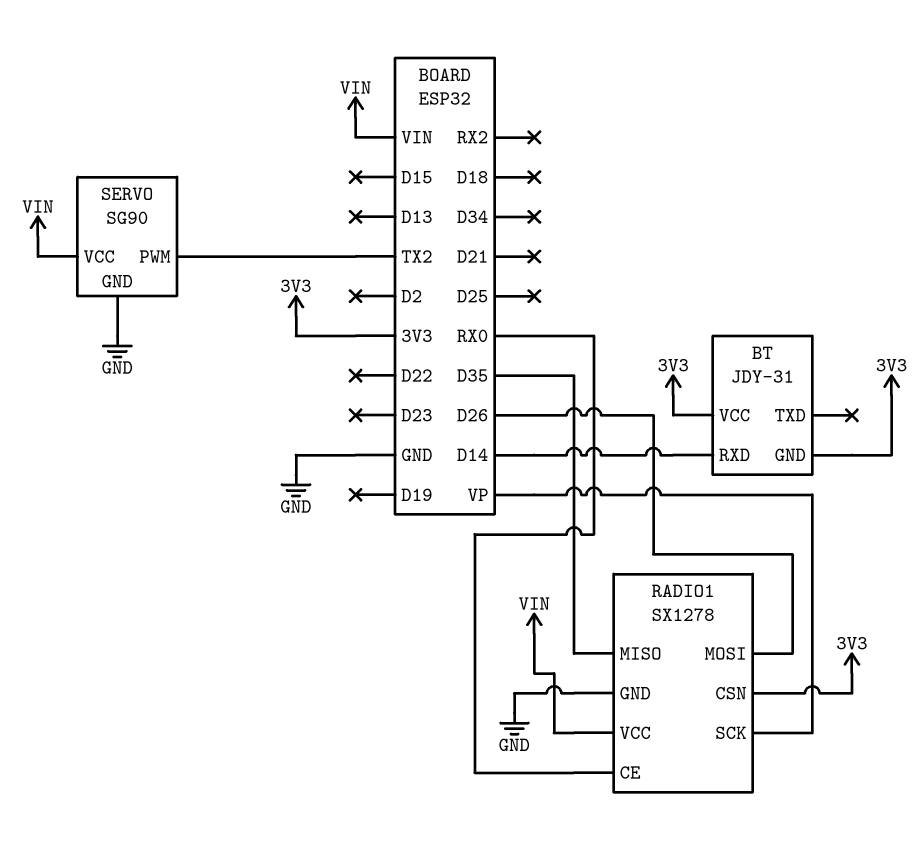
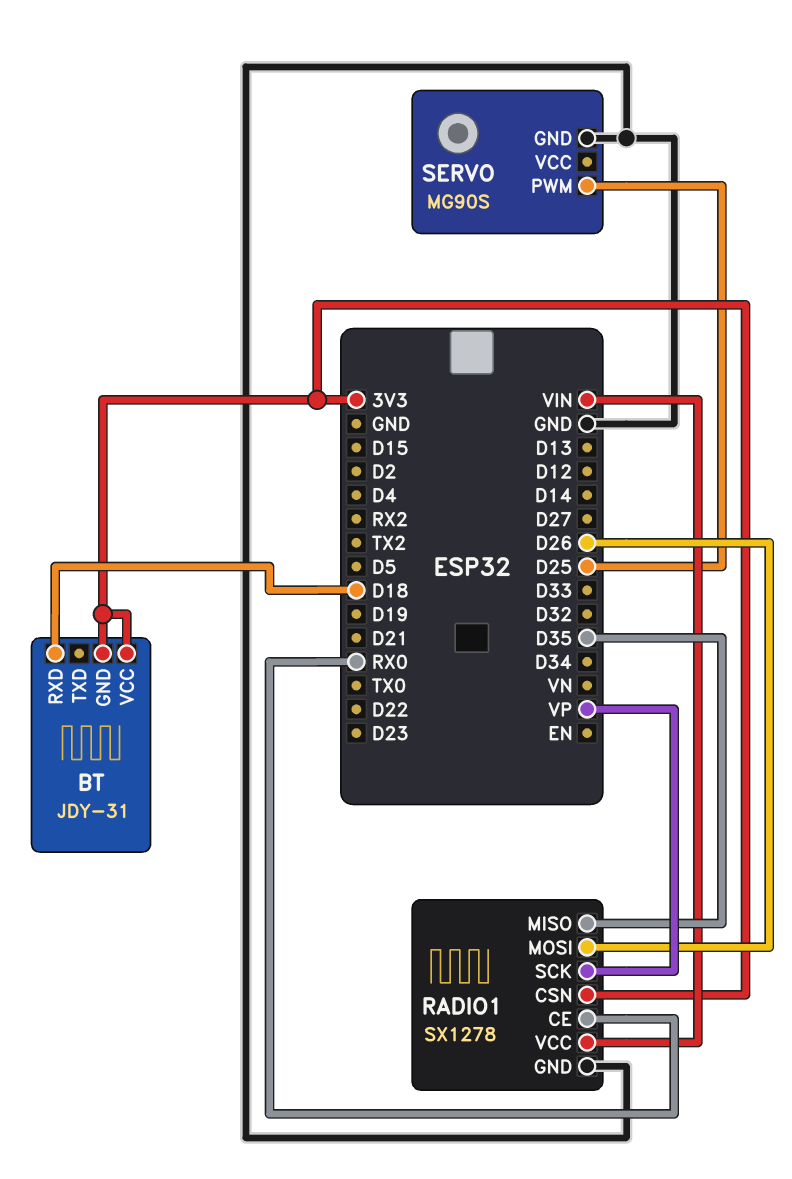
BT pin RXD: D14 -> D18
SERVO: SG90 -> MG90S
SERVO pin PWM: TX2 -> D25
SERVO pin VCC: VIN -> none

